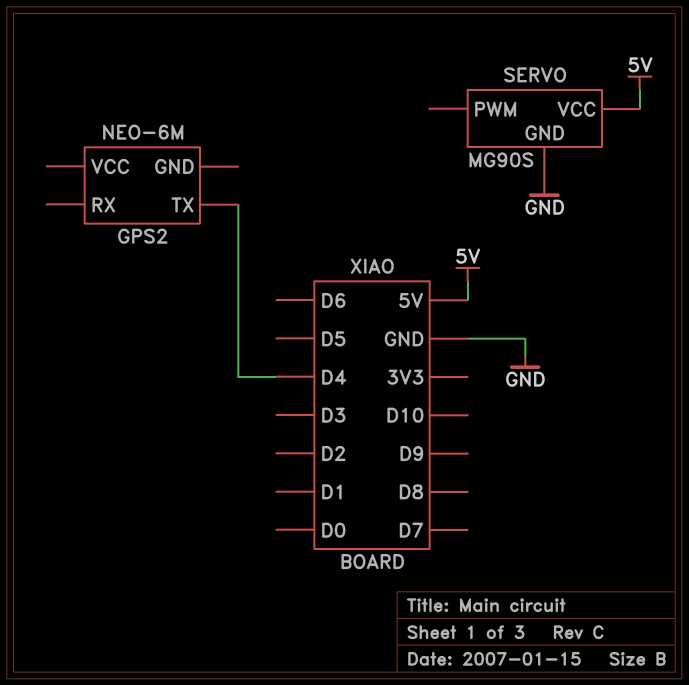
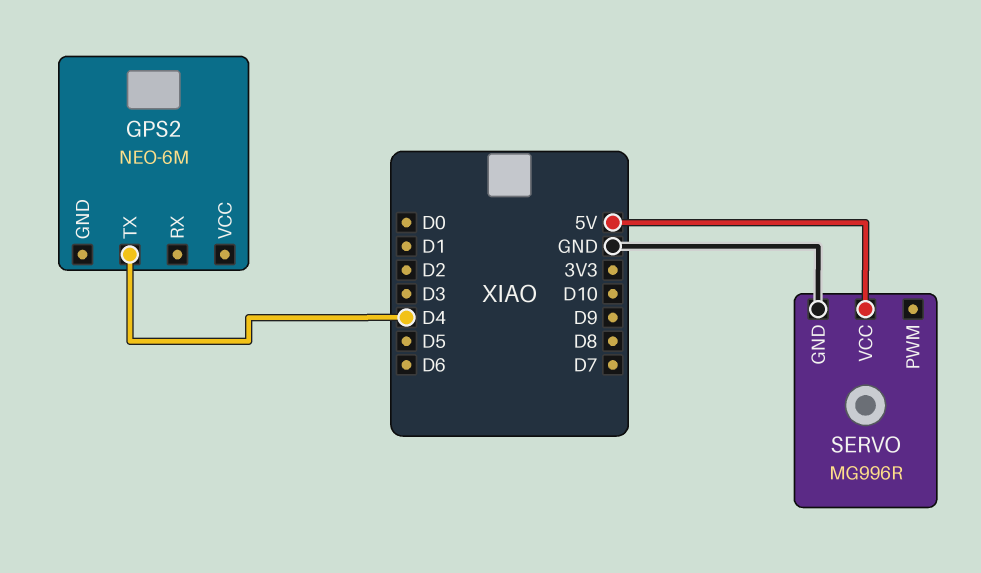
SERVO: MG90S -> MG996R

